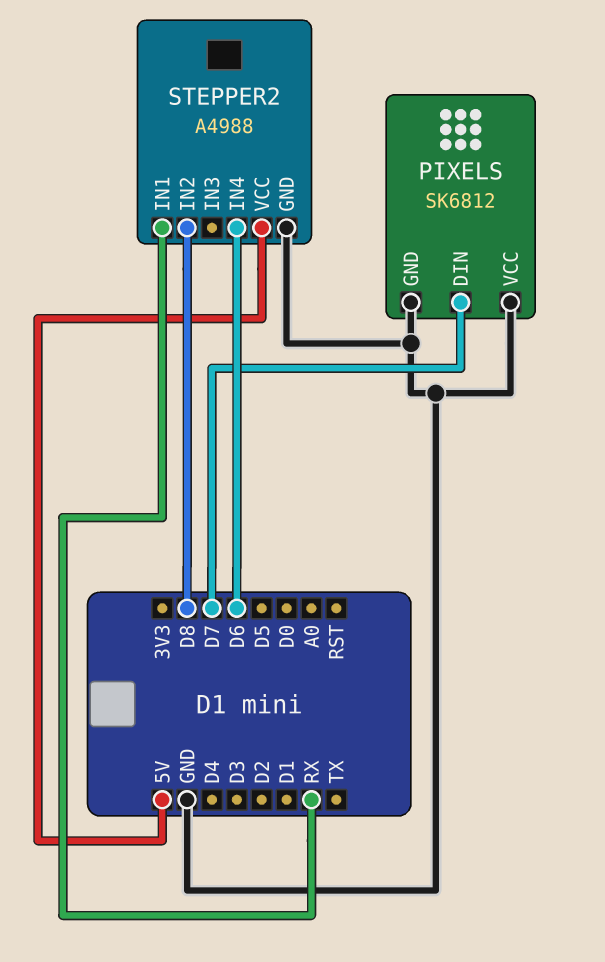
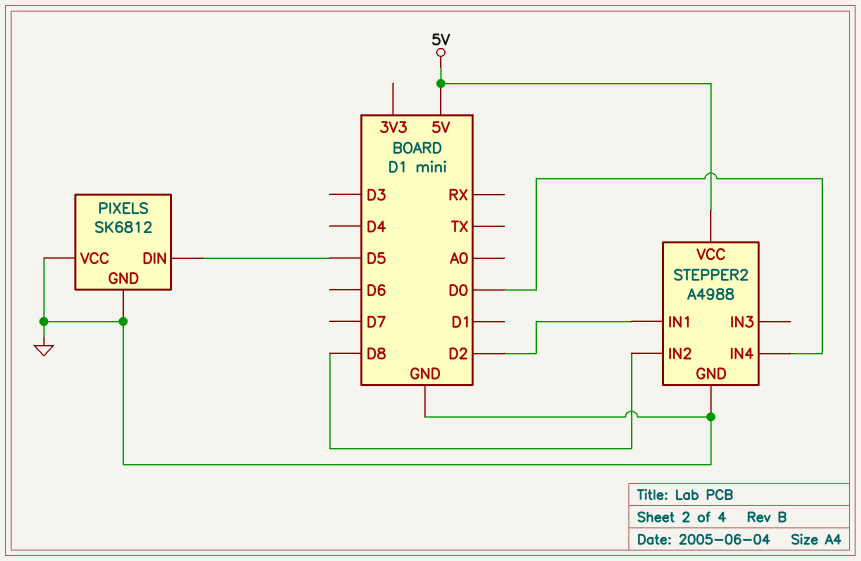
PIXELS pin DIN: D7 -> D5
STEPPER2 pin IN1: RX -> D2
STEPPER2 pin IN4: D6 -> D0

